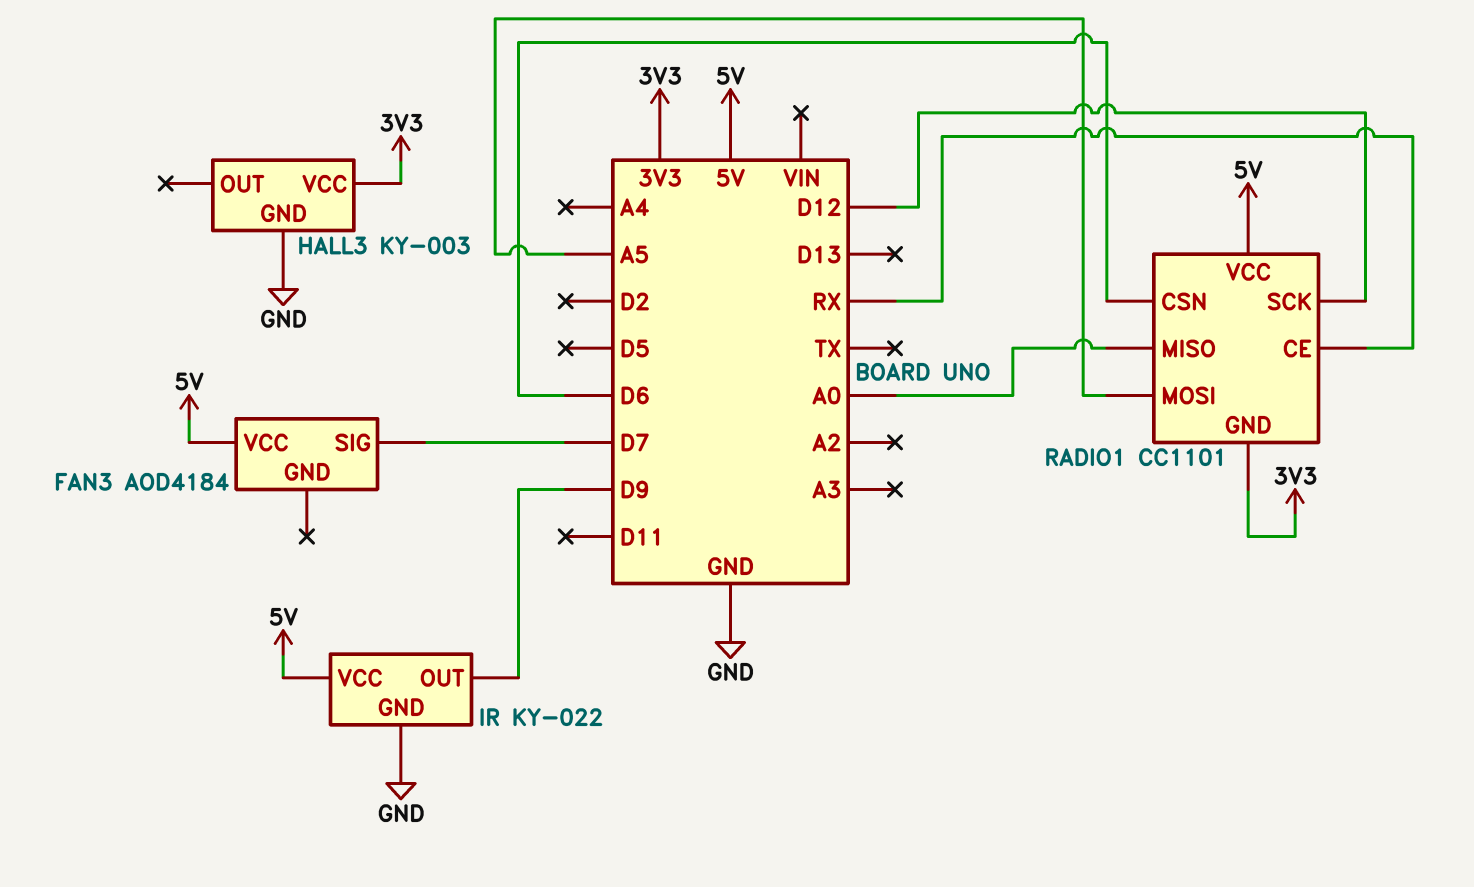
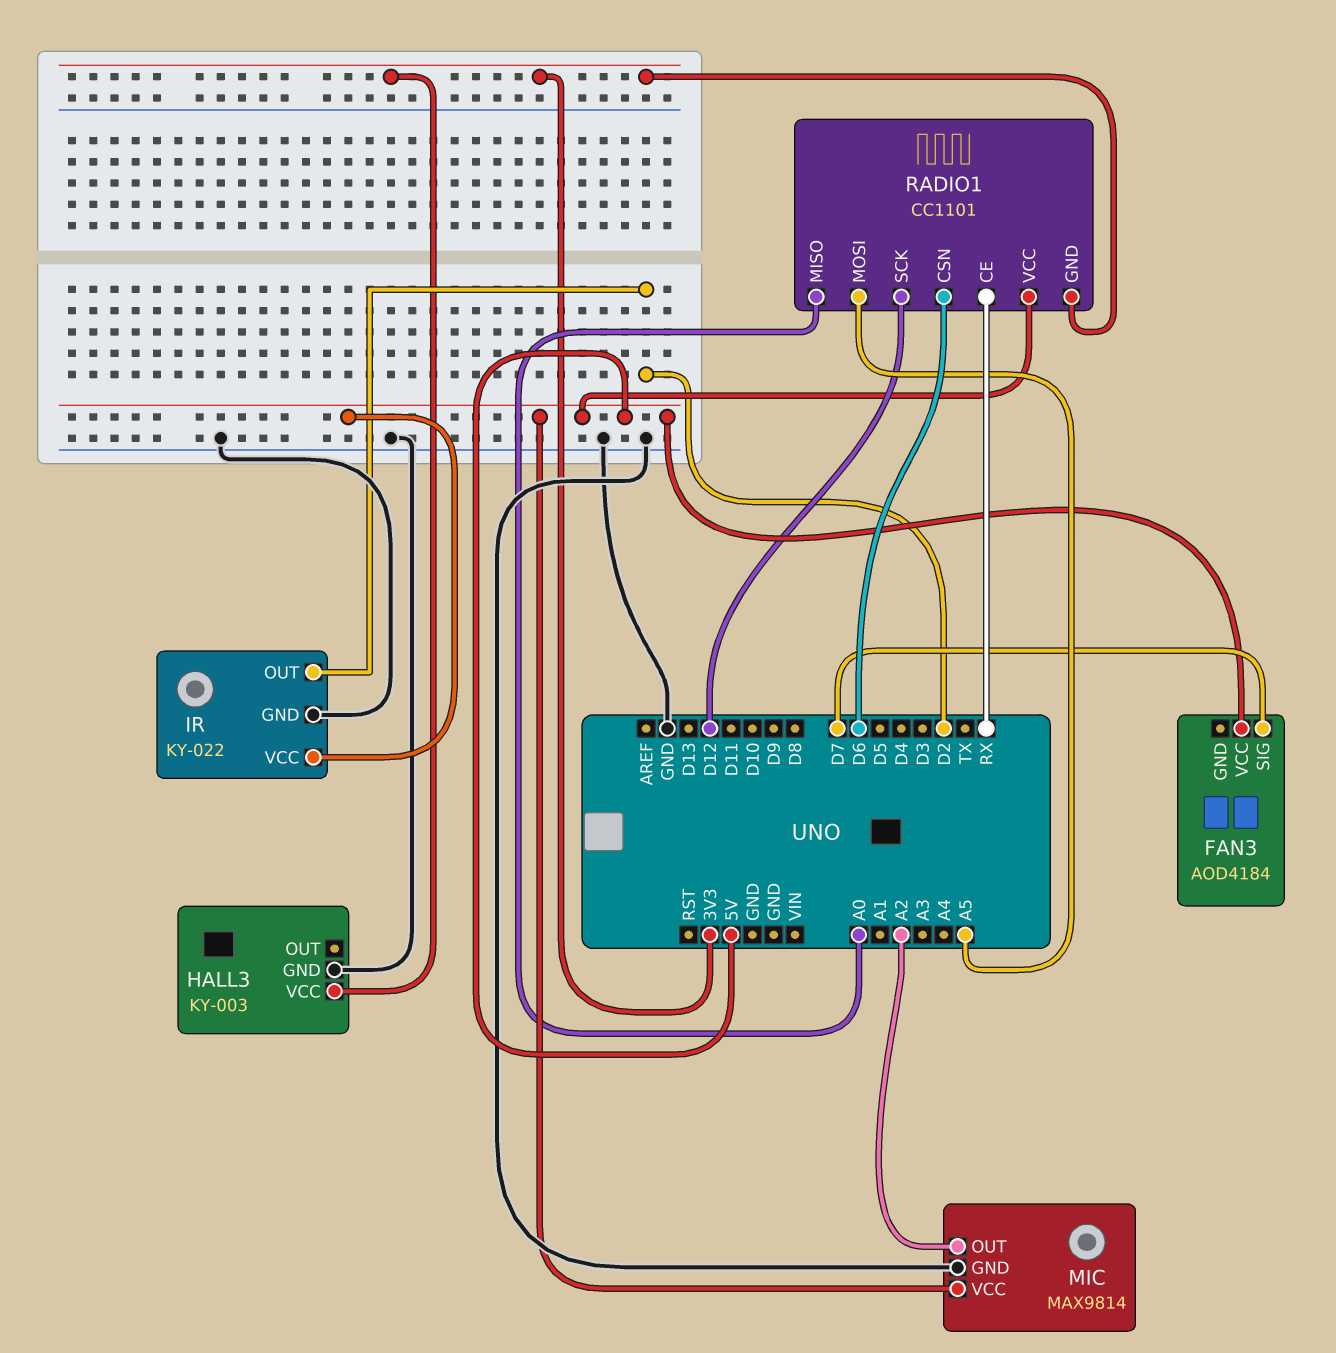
IR pin OUT: D9 -> D2
MIC: none -> MAX9814
MIC pin GND: none -> GND
MIC pin OUT: none -> A2
MIC pin VCC: none -> 5V

